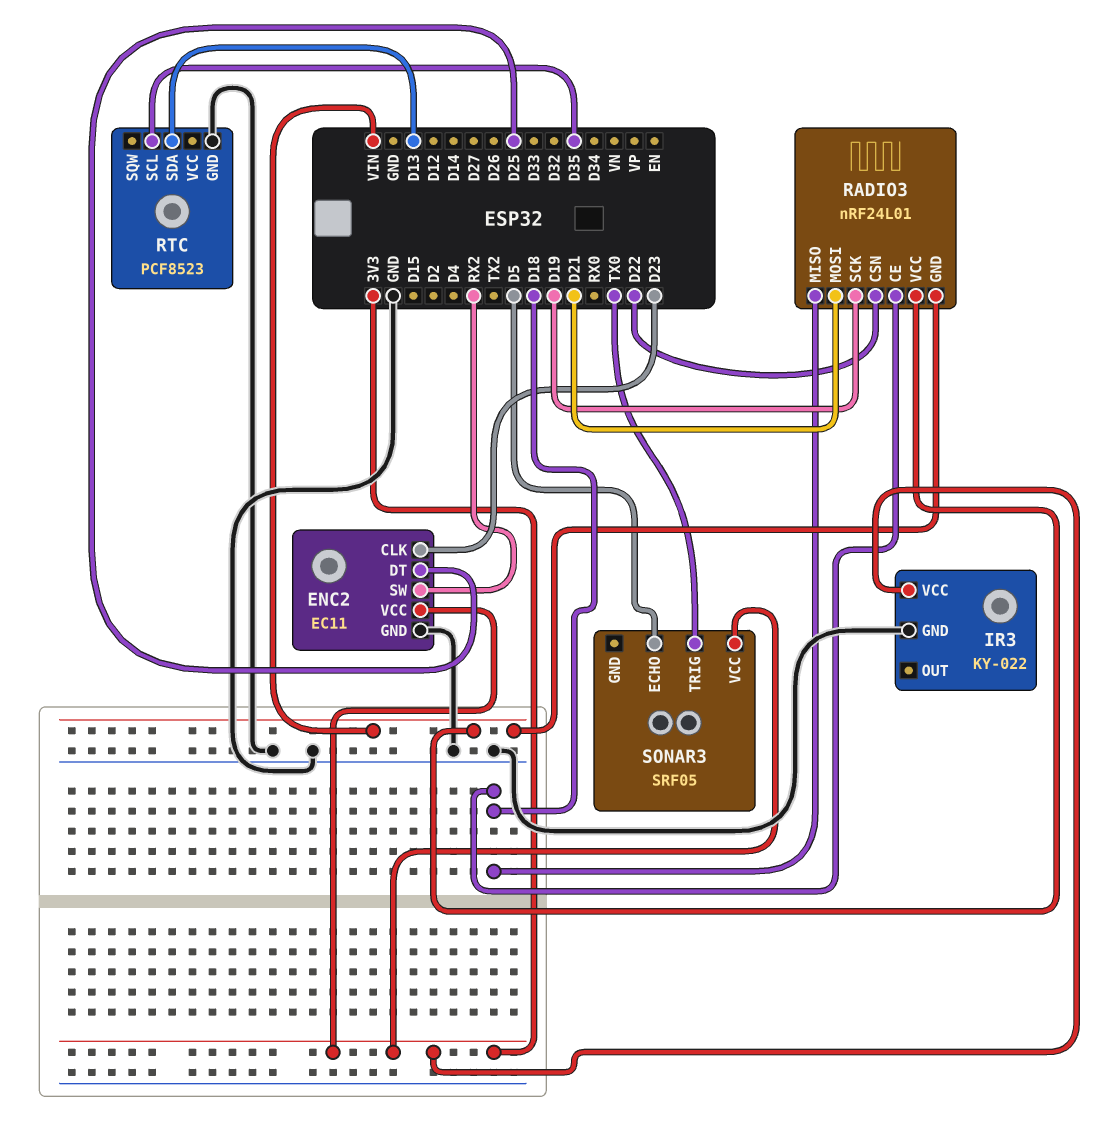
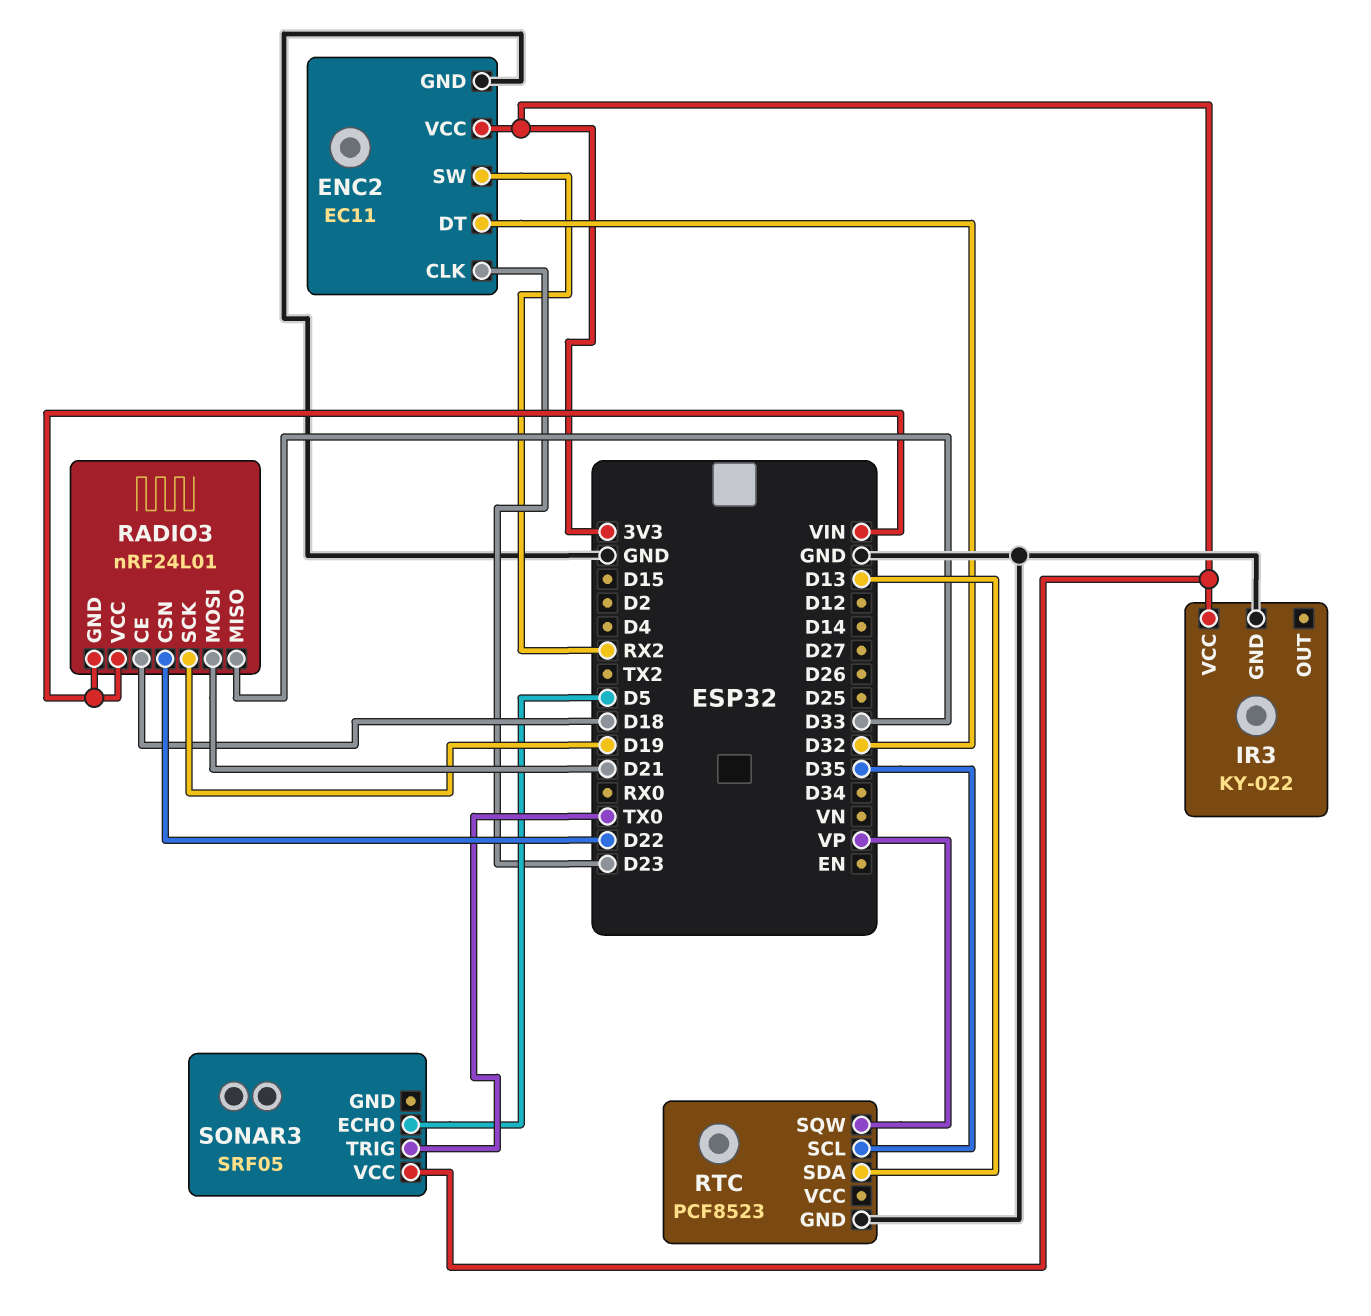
ENC2 pin DT: D25 -> D32
RADIO3 pin MISO: D18 -> D33
RTC pin SQW: none -> VP

